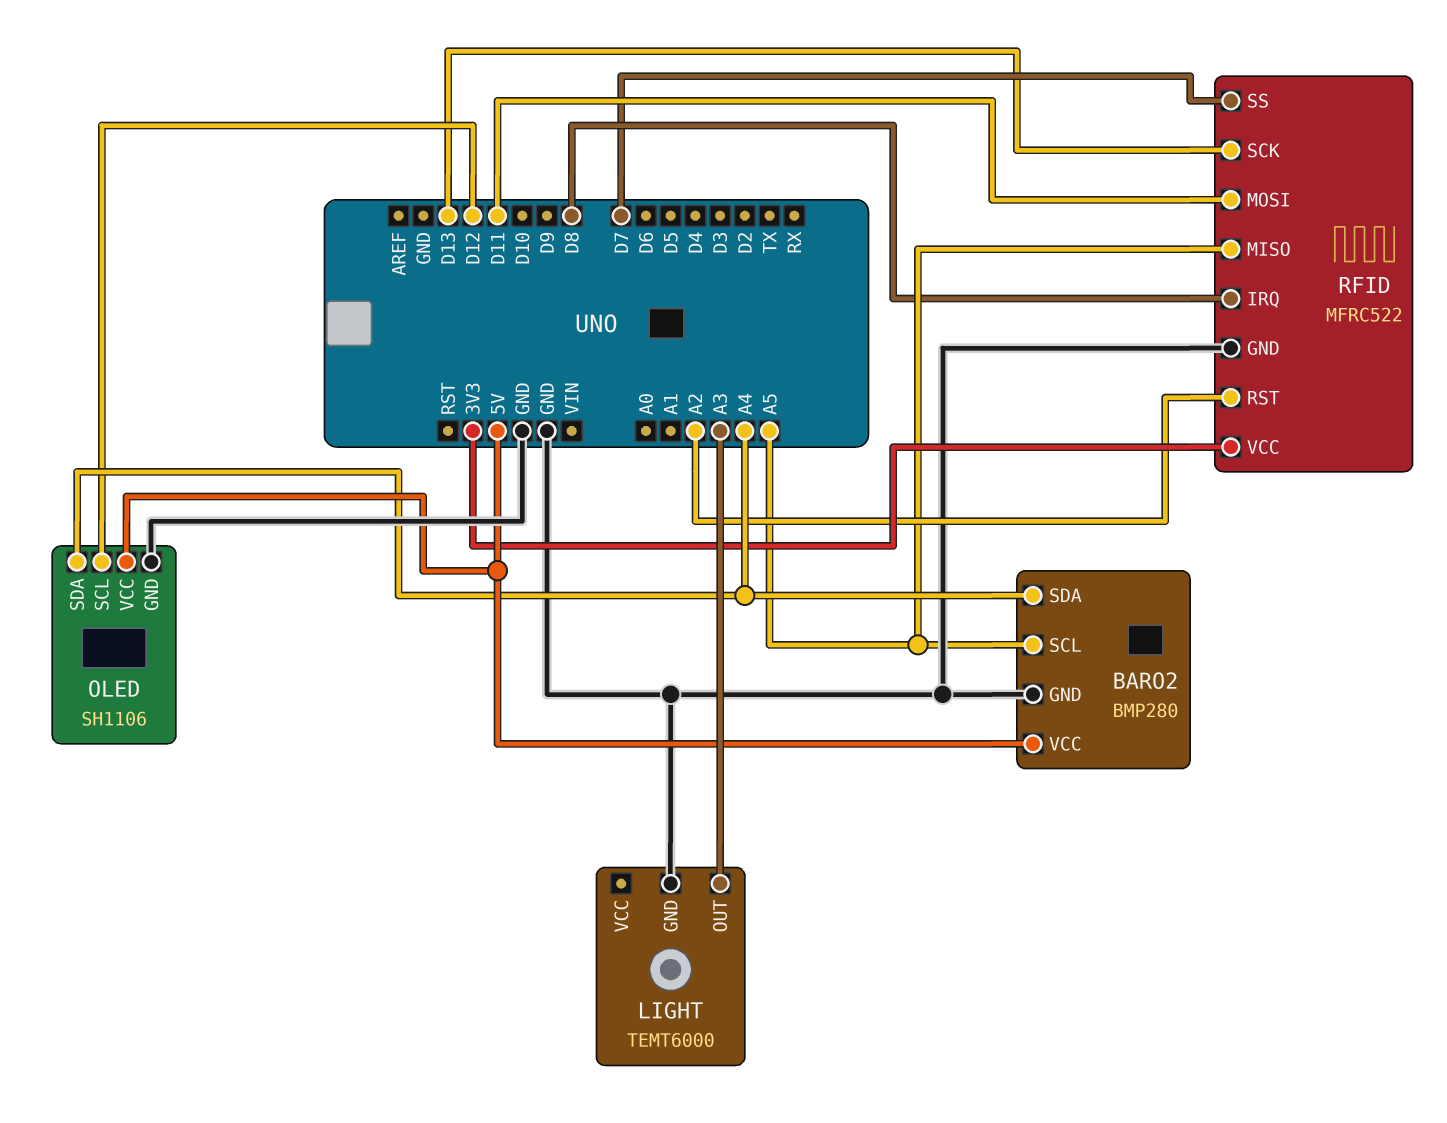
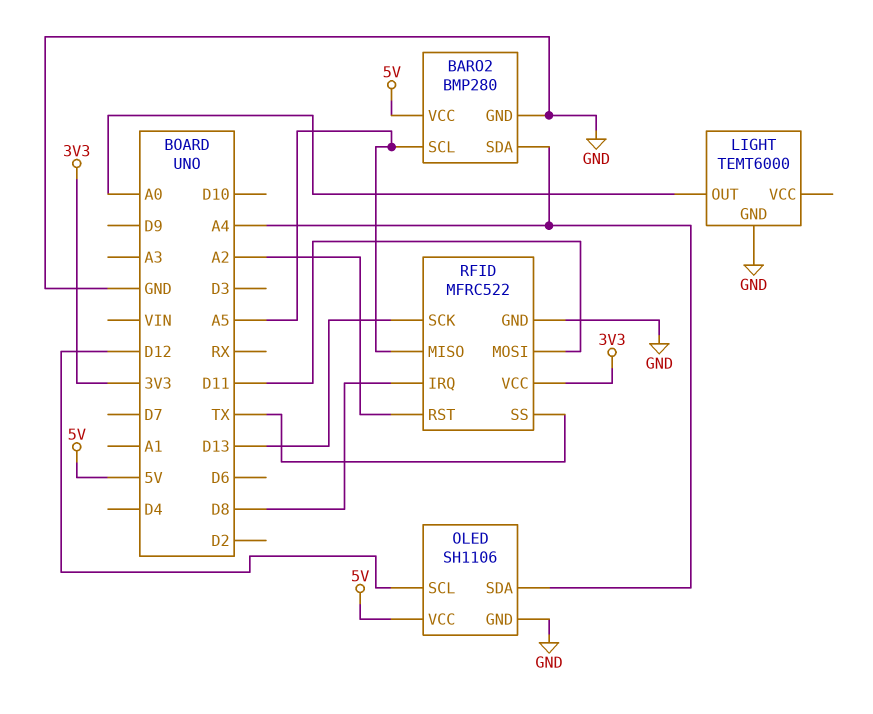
LIGHT pin OUT: A3 -> A0
RFID pin SS: D7 -> TX

